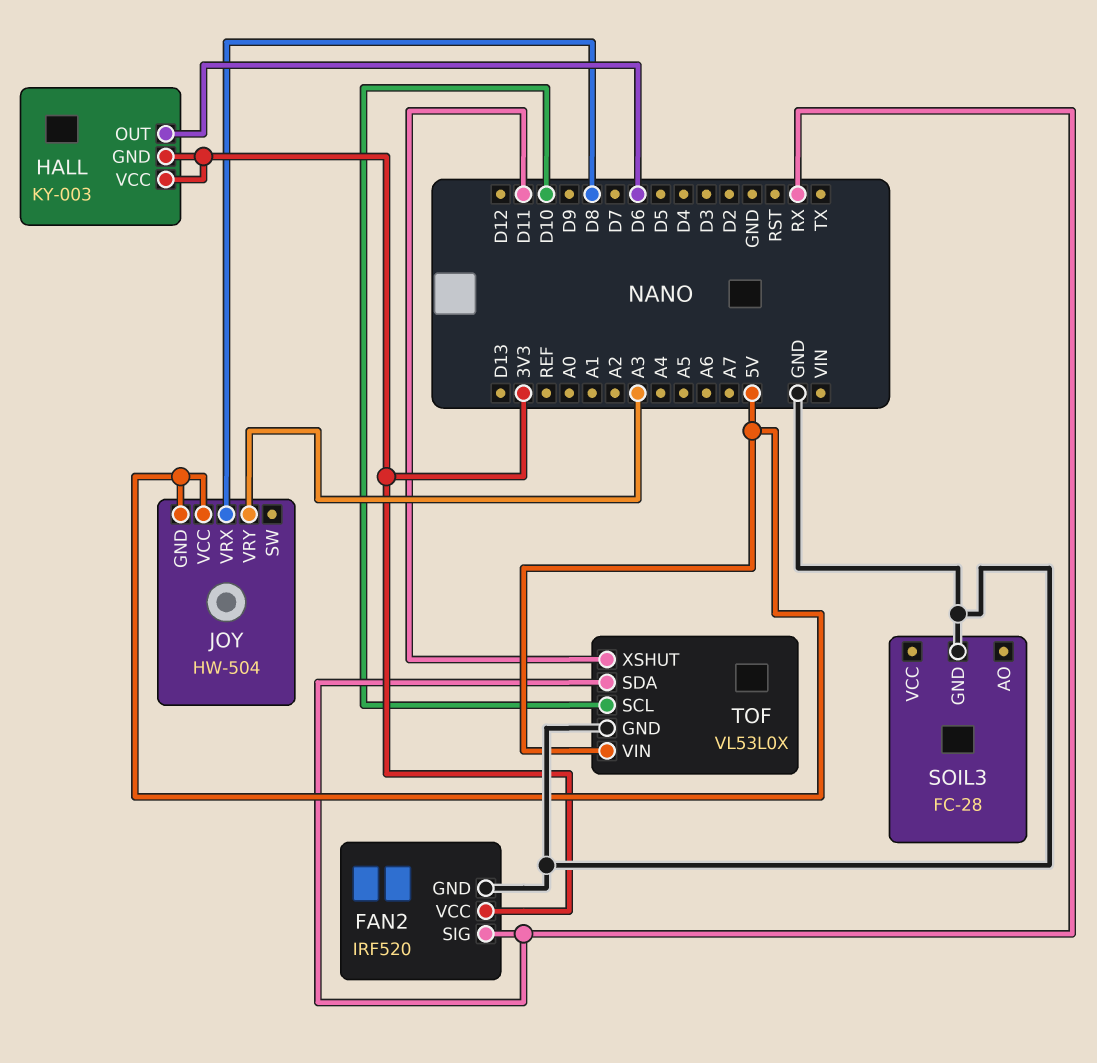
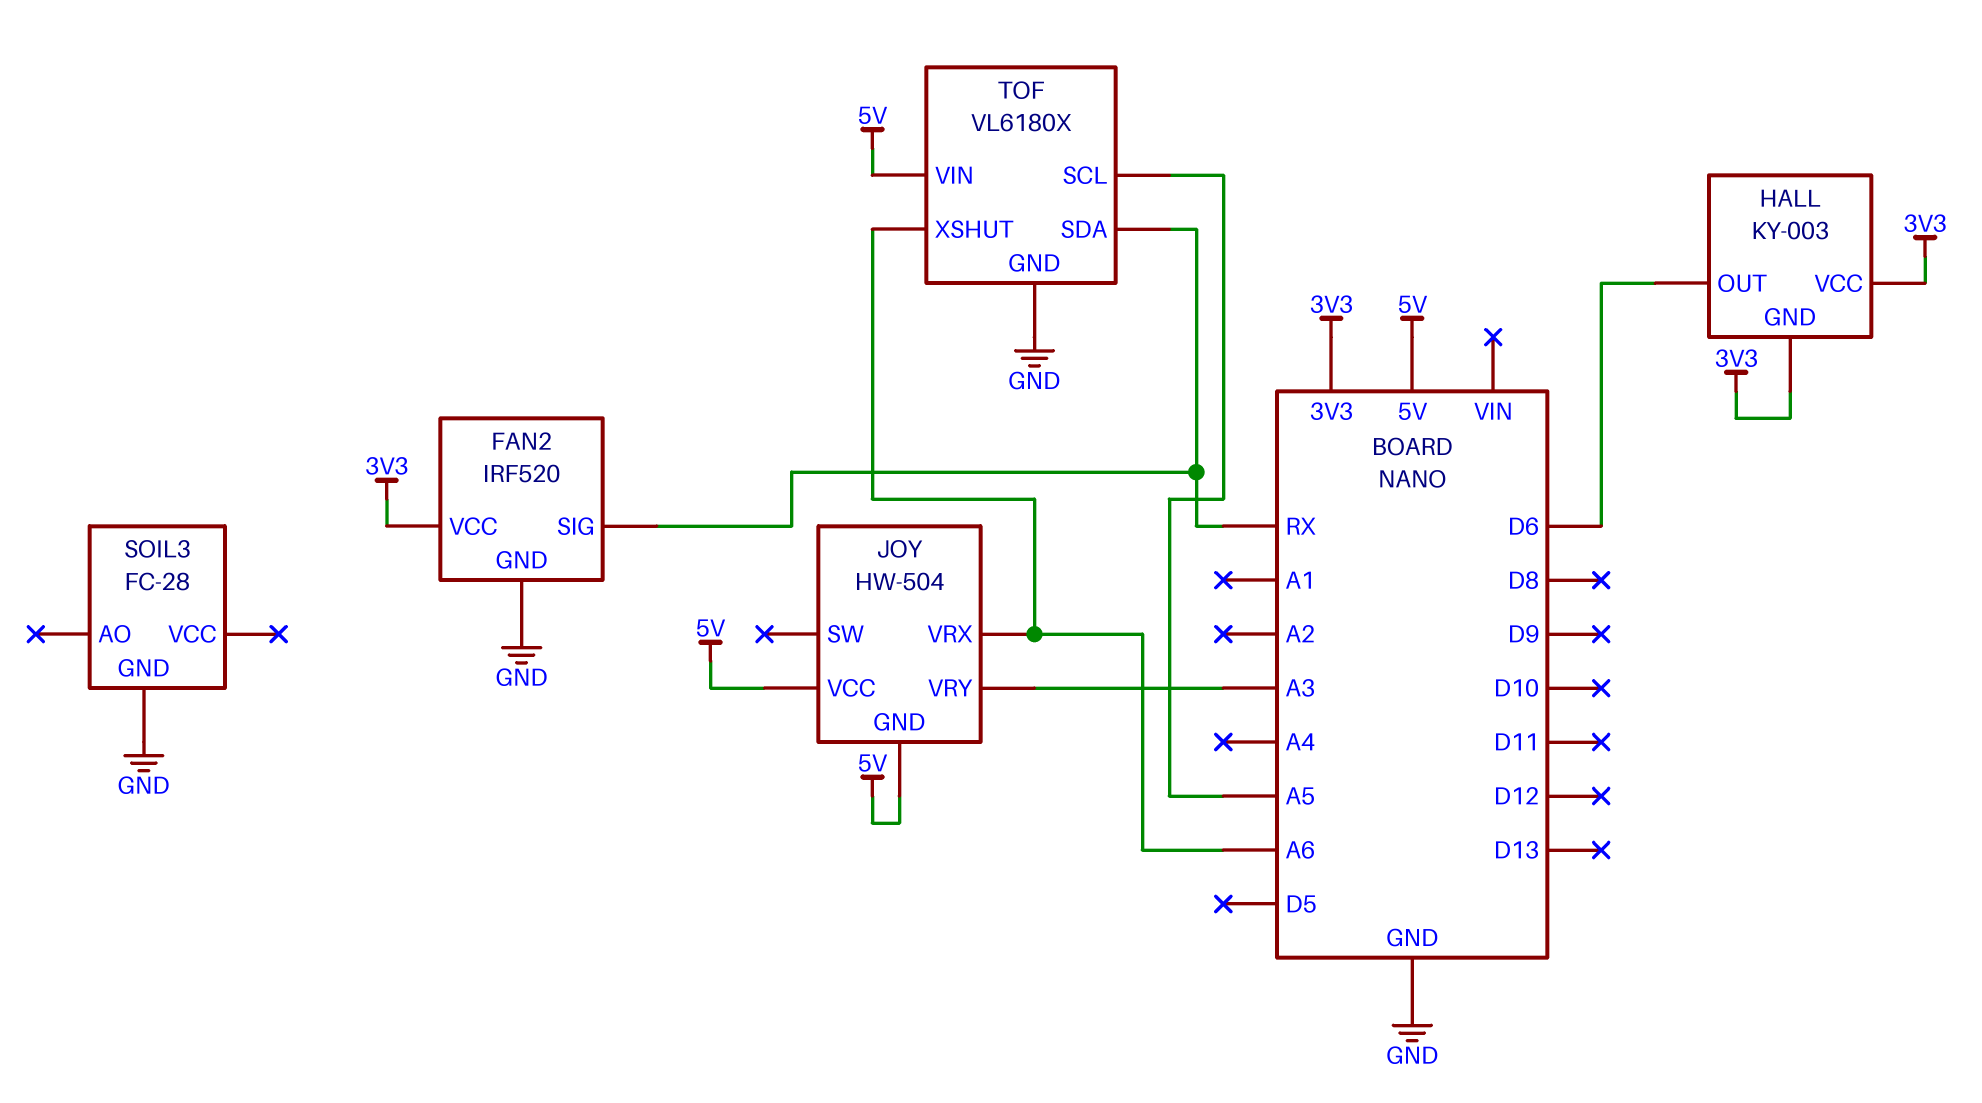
JOY pin VRX: D8 -> A6
TOF: VL53L0X -> VL6180X
TOF pin SCL: D10 -> A5
TOF pin XSHUT: D11 -> A6

